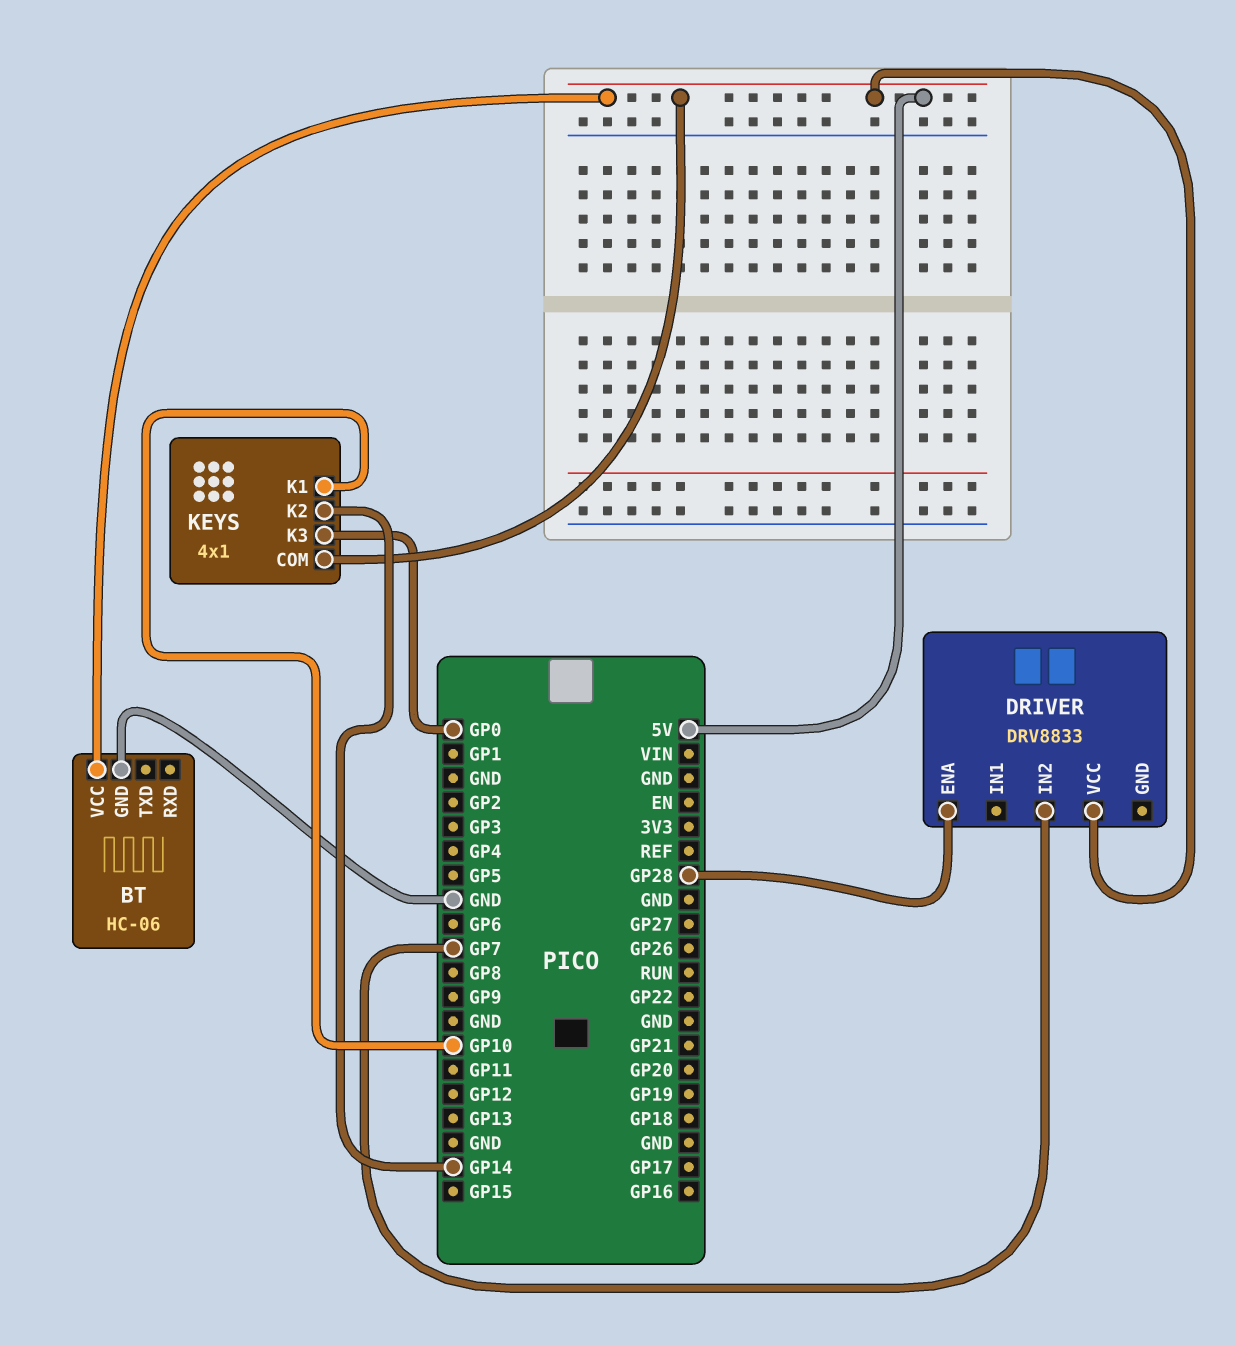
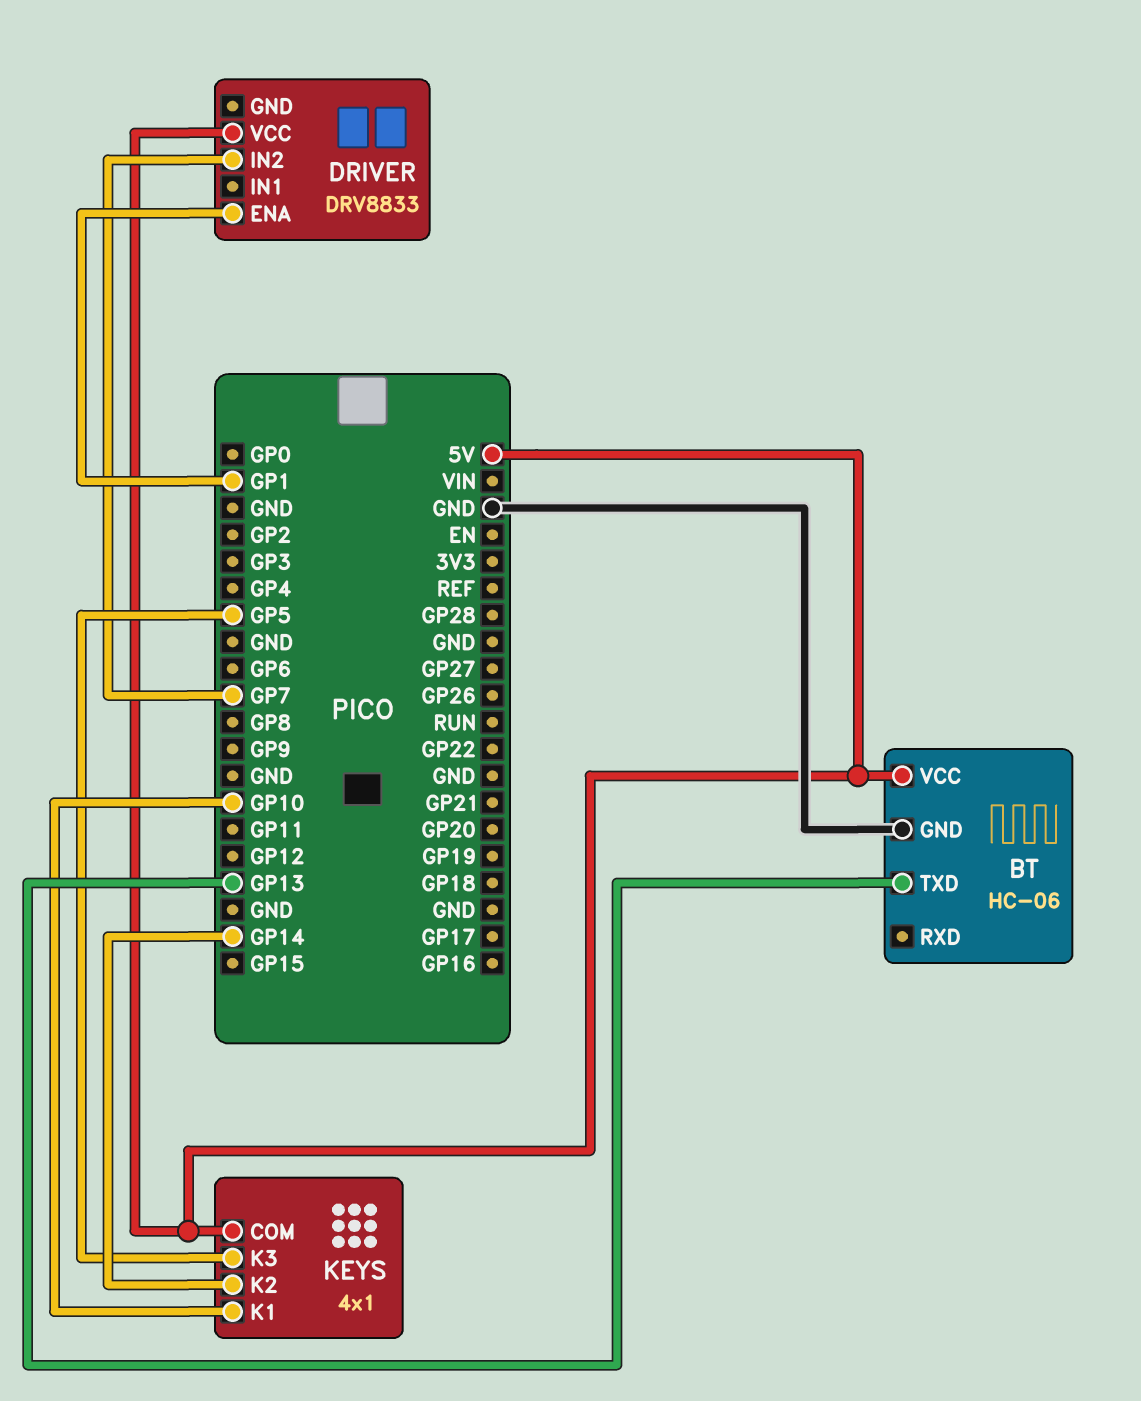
BT pin TXD: none -> GP13
DRIVER pin ENA: GP28 -> GP1
KEYS pin K3: GP0 -> GP5

